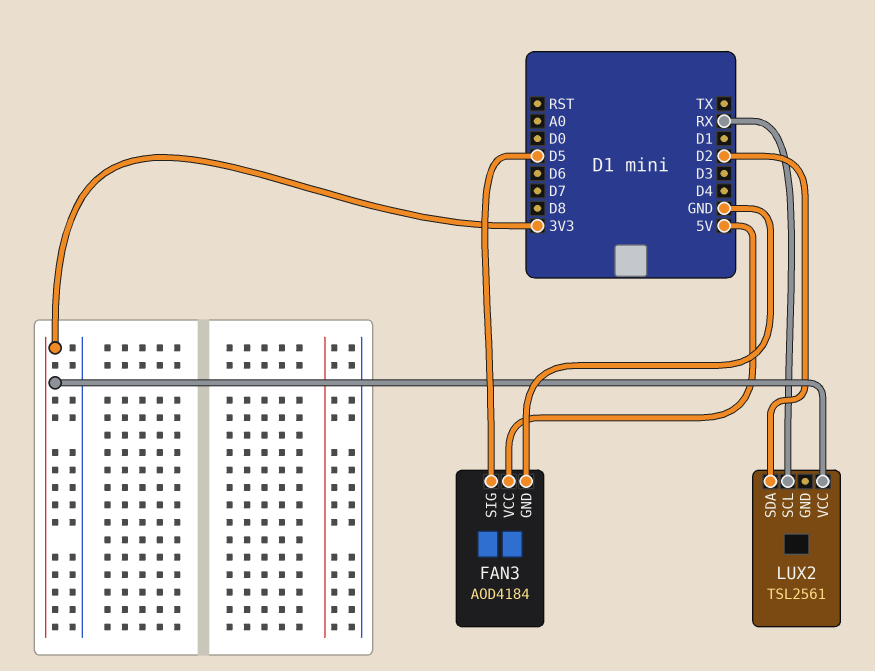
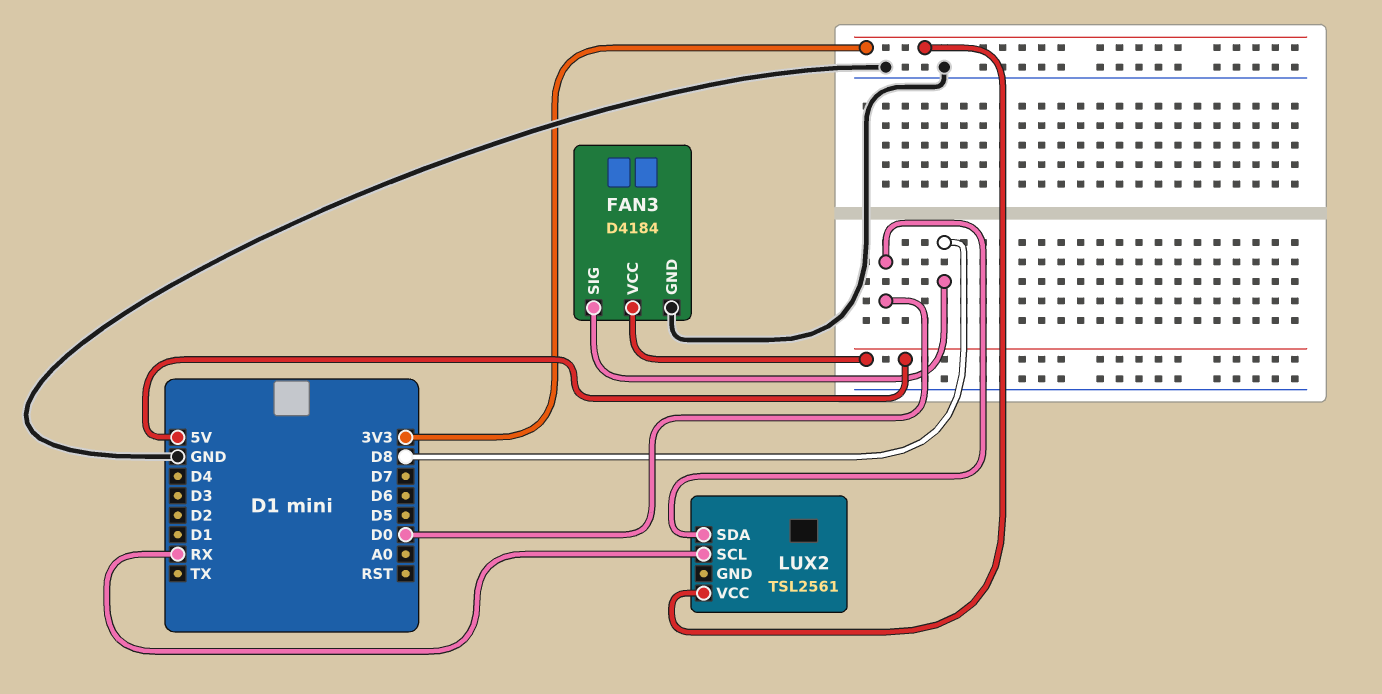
FAN3: AOD4184 -> D4184
FAN3 pin SIG: D5 -> D8
LUX2 pin SDA: D2 -> D0

